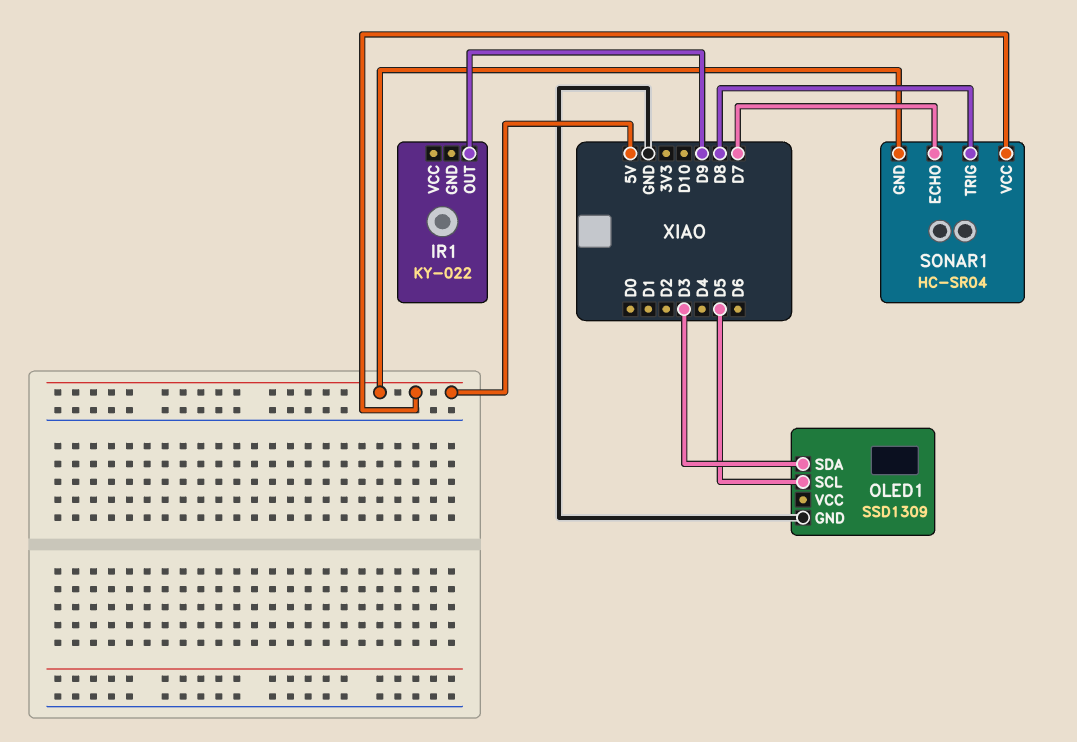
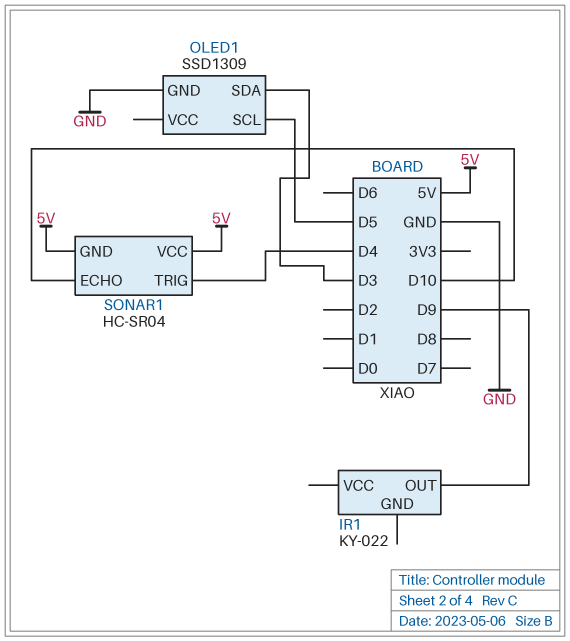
SONAR1 pin ECHO: D7 -> D10
SONAR1 pin TRIG: D8 -> D4

